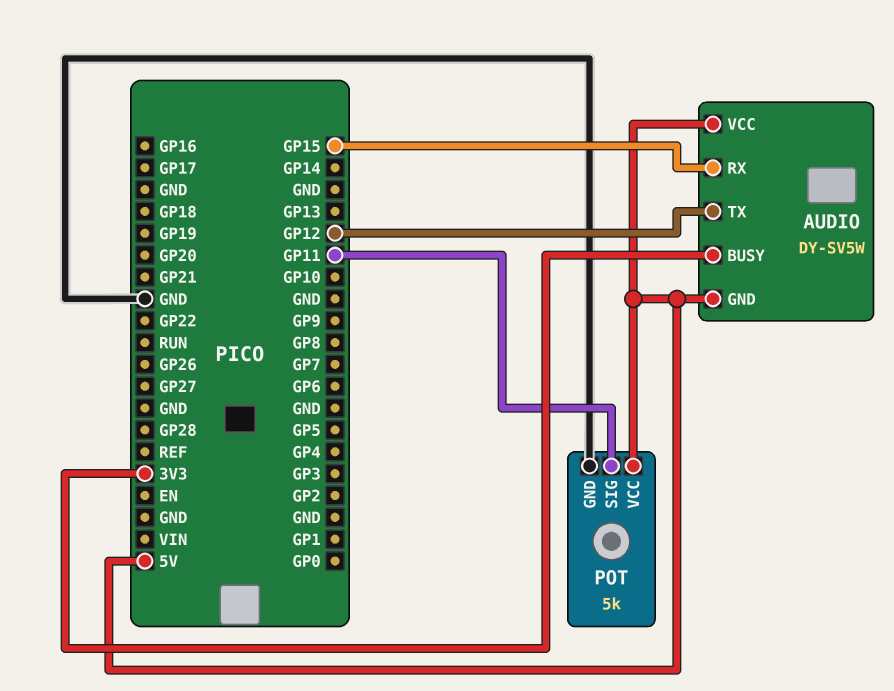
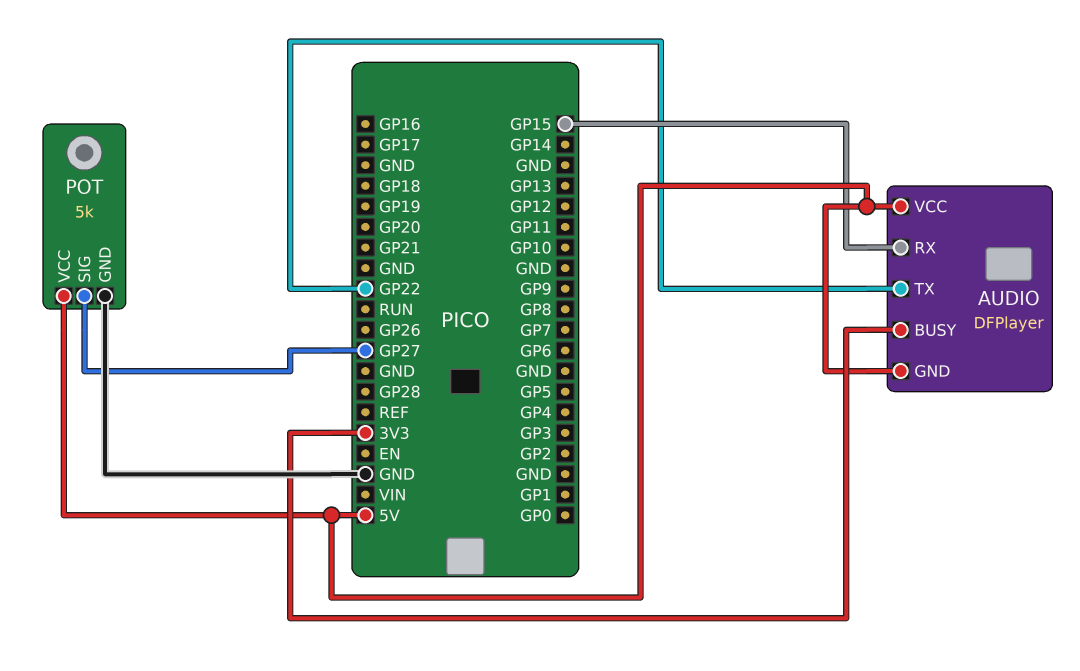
AUDIO: DY-SV5W -> DFPlayer
AUDIO pin TX: GP12 -> GP22
POT pin SIG: GP11 -> GP27

